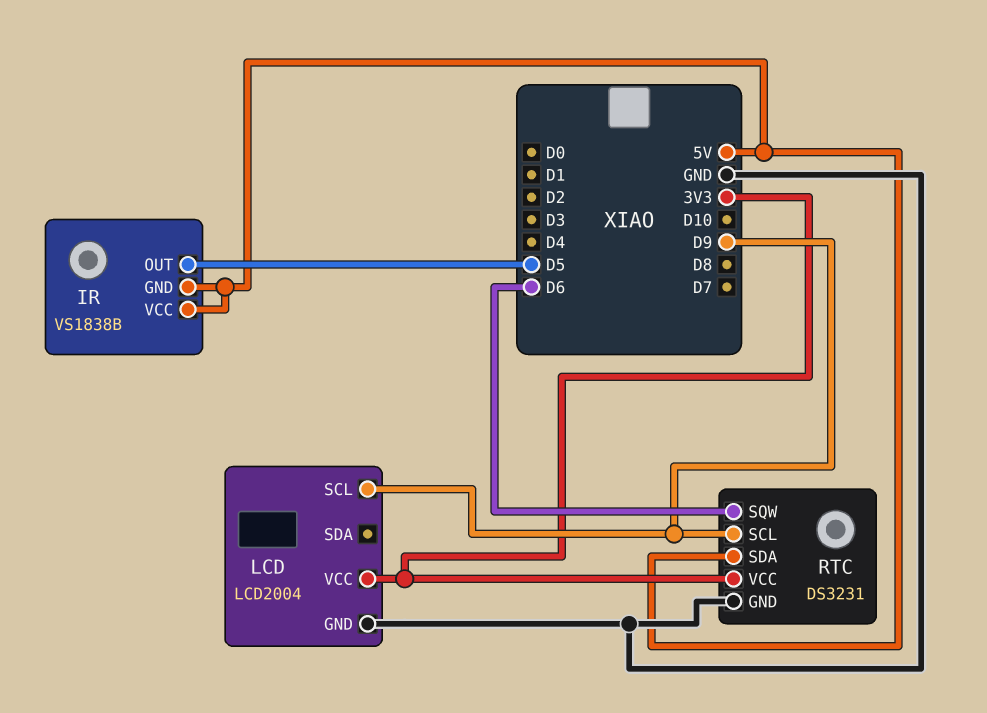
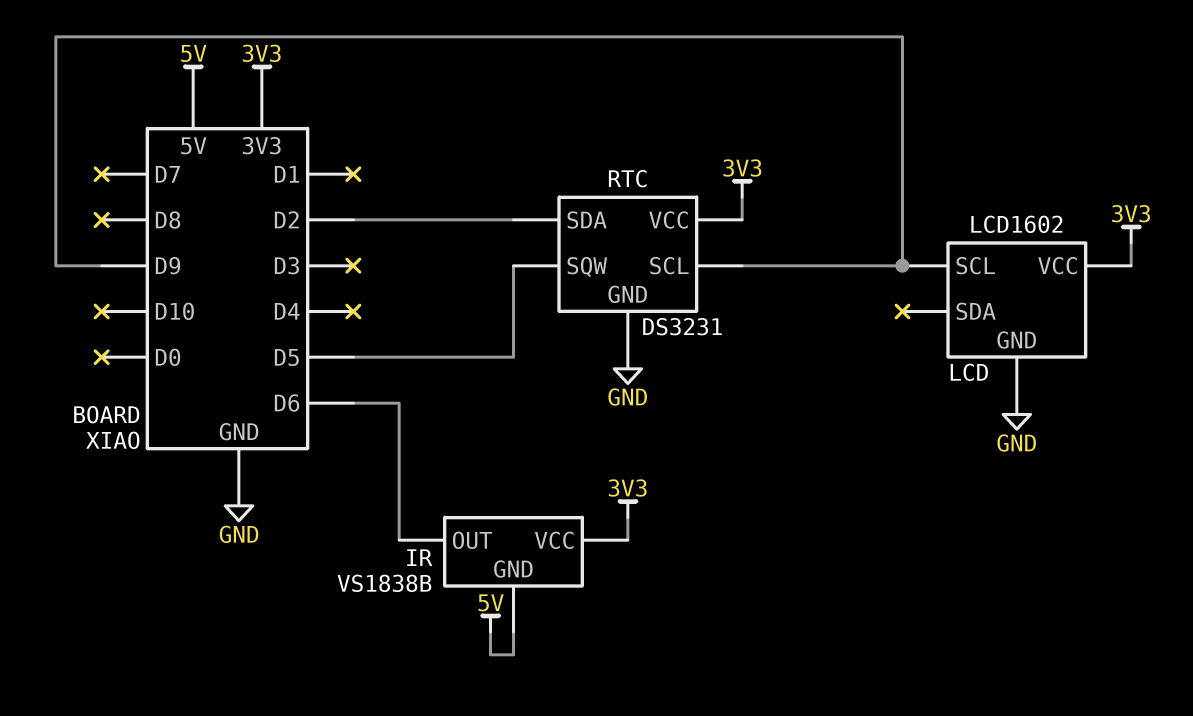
IR pin OUT: D5 -> D6
IR pin VCC: 5V -> 3V3
LCD: LCD2004 -> LCD1602
RTC pin SDA: 5V -> D2
RTC pin SQW: D6 -> D5

